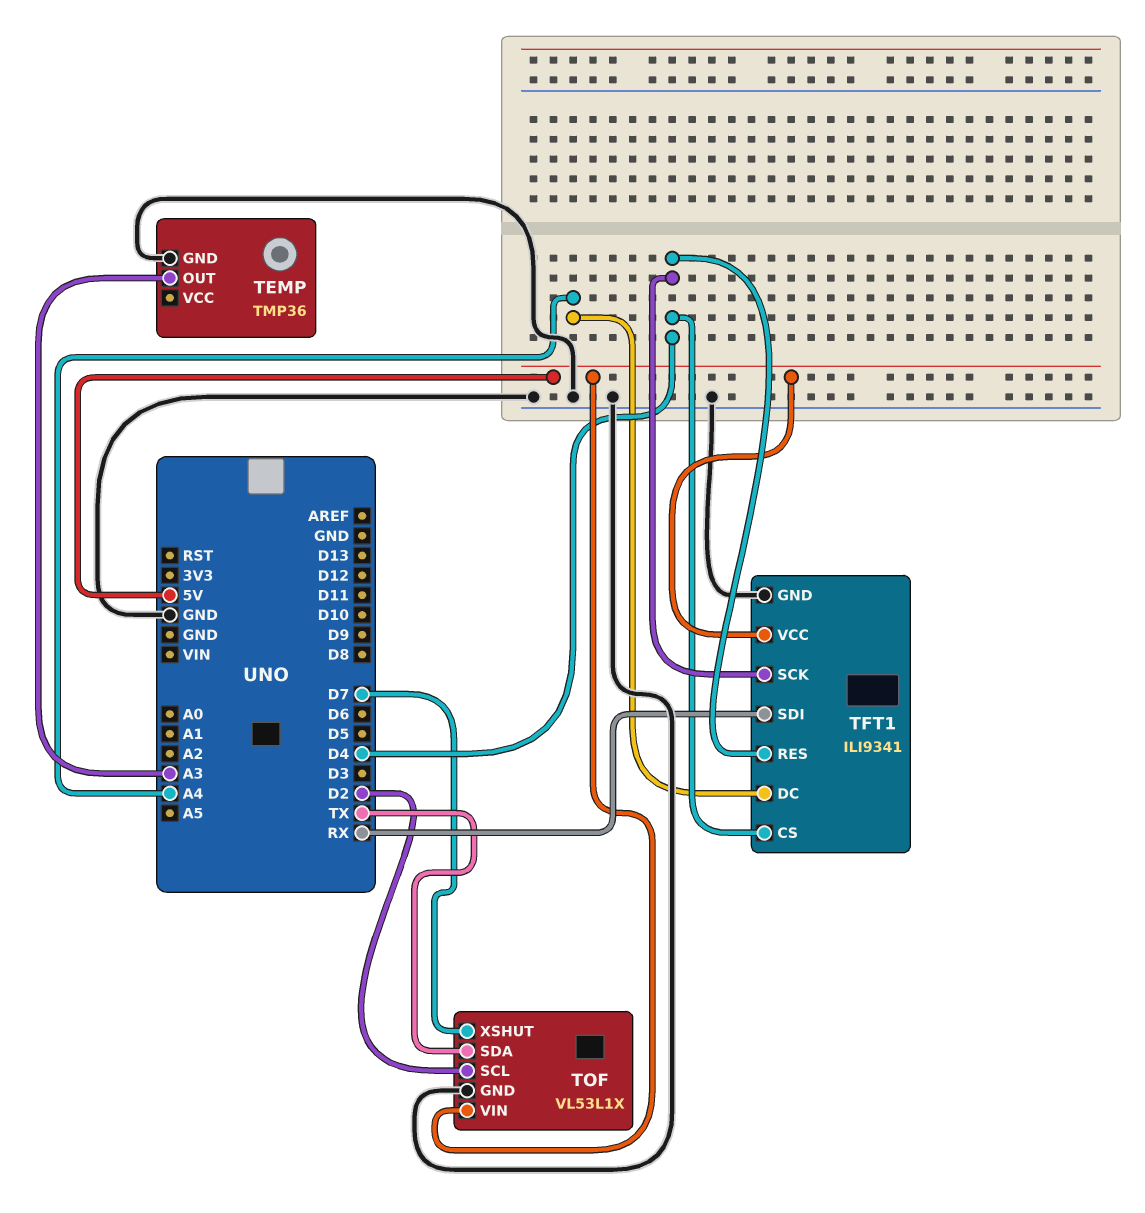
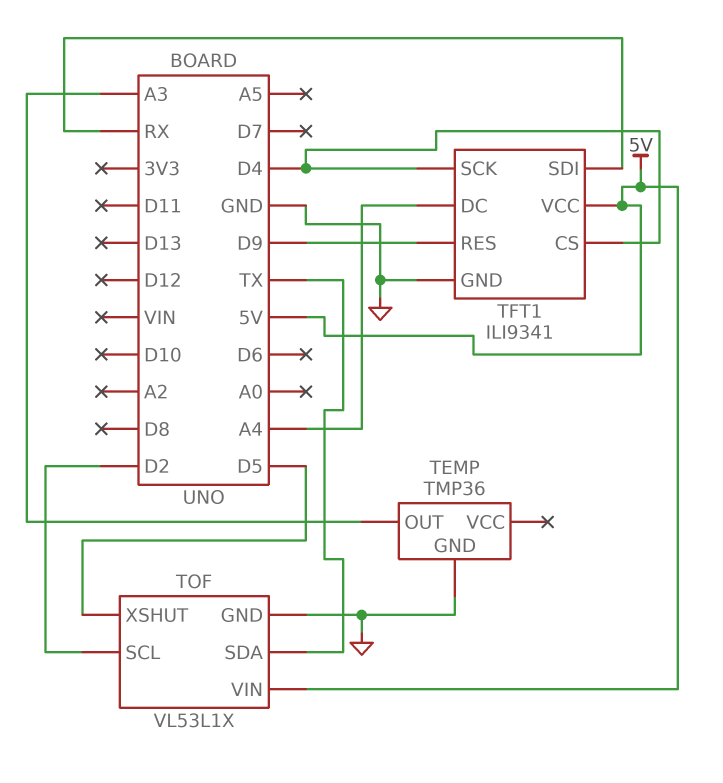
TFT1 pin RES: D4 -> D9
TOF pin XSHUT: D7 -> D5

